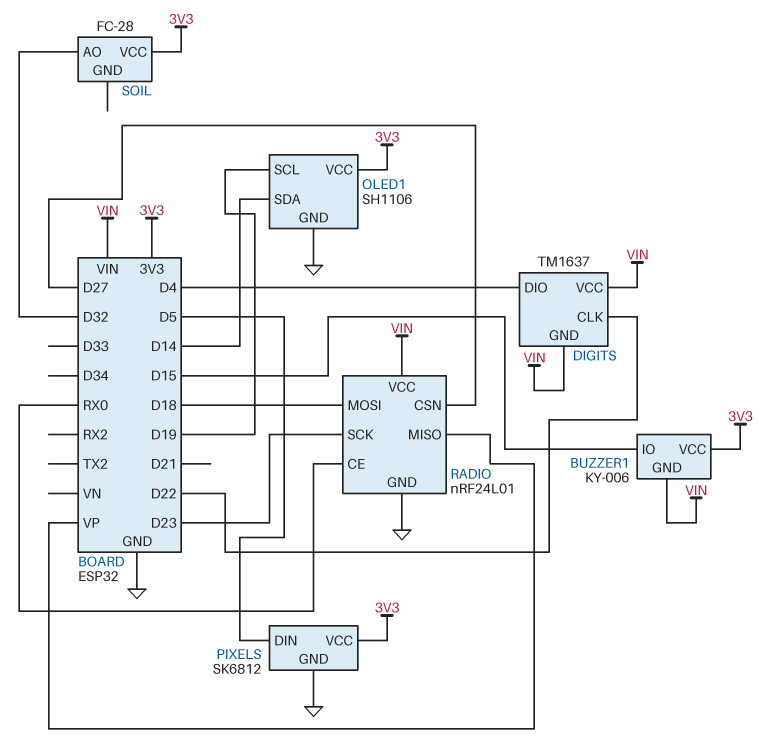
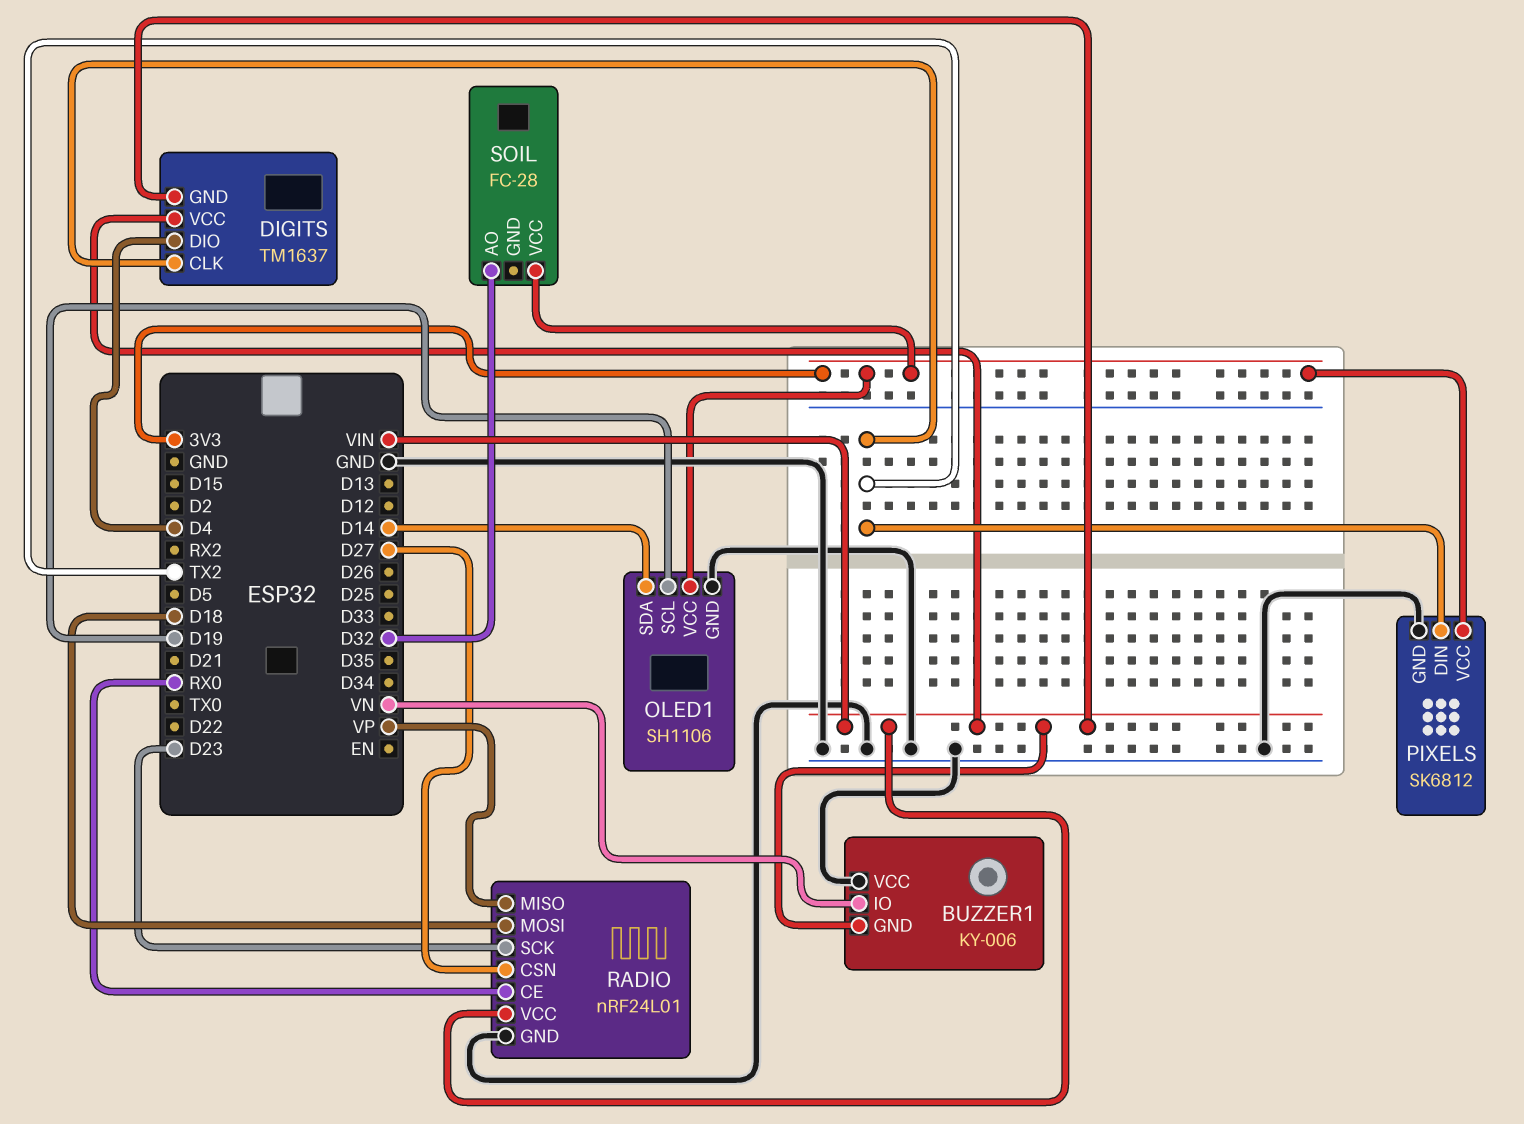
BUZZER1 pin IO: D15 -> VN
BUZZER1 pin VCC: 3V3 -> GND
DIGITS pin CLK: D22 -> TX2
PIXELS pin DIN: D5 -> TX2

